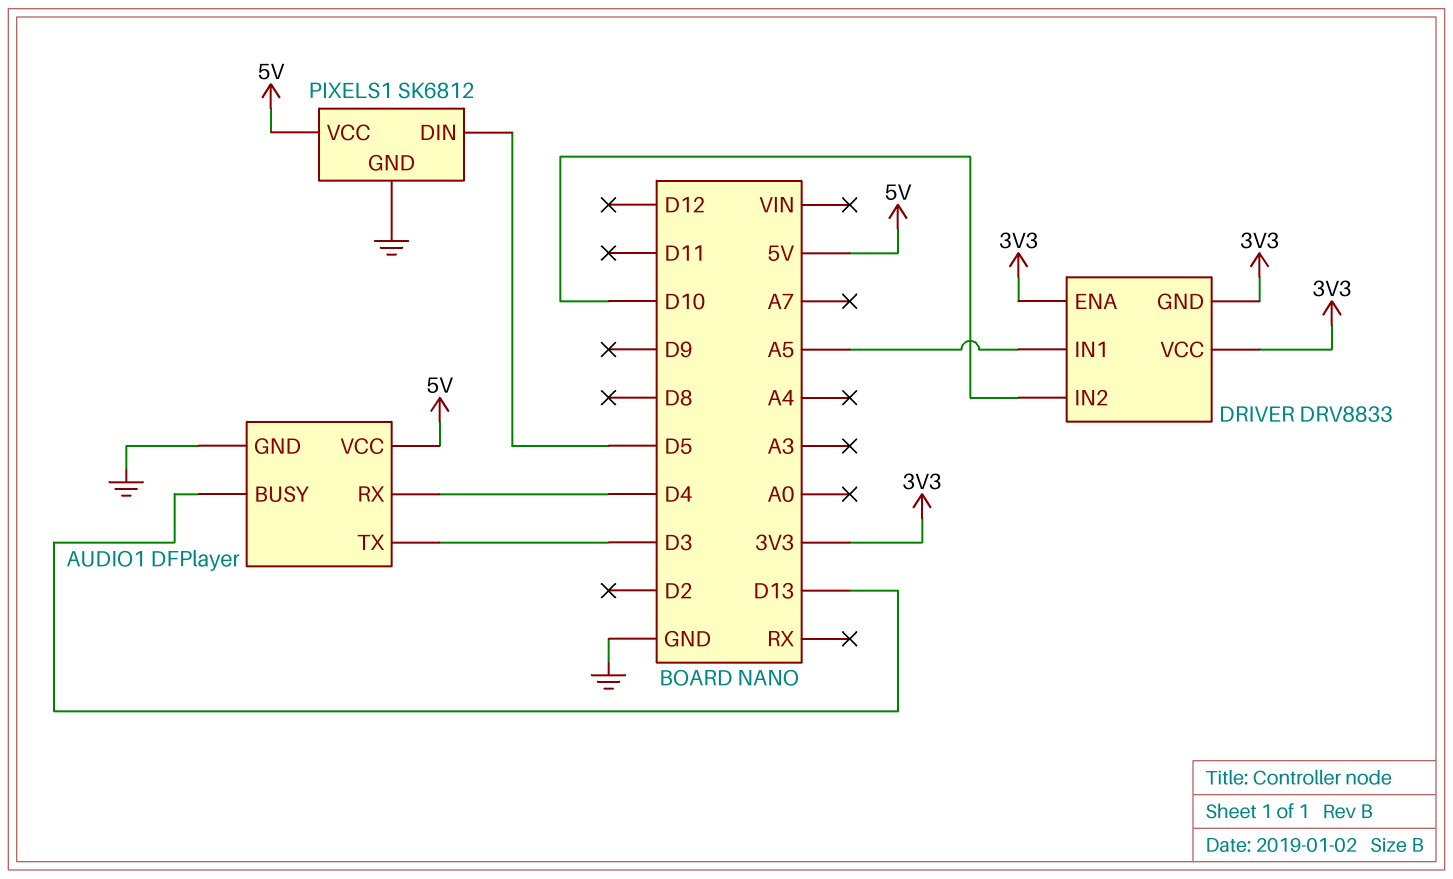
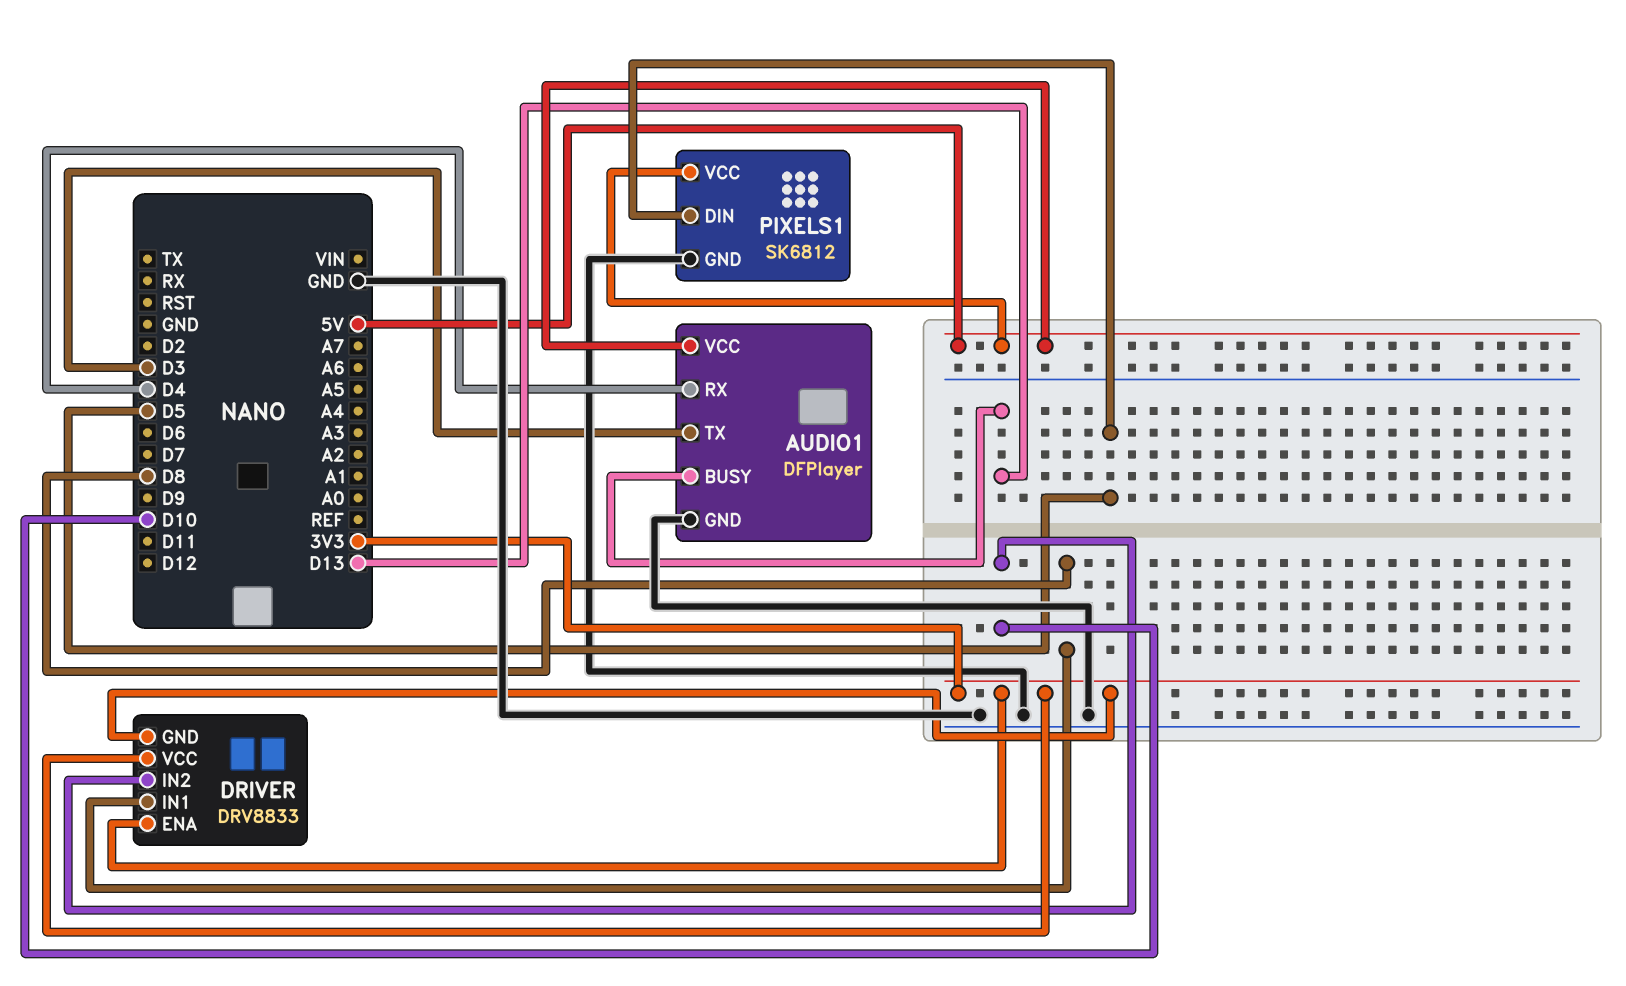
DRIVER pin IN1: A5 -> D8

